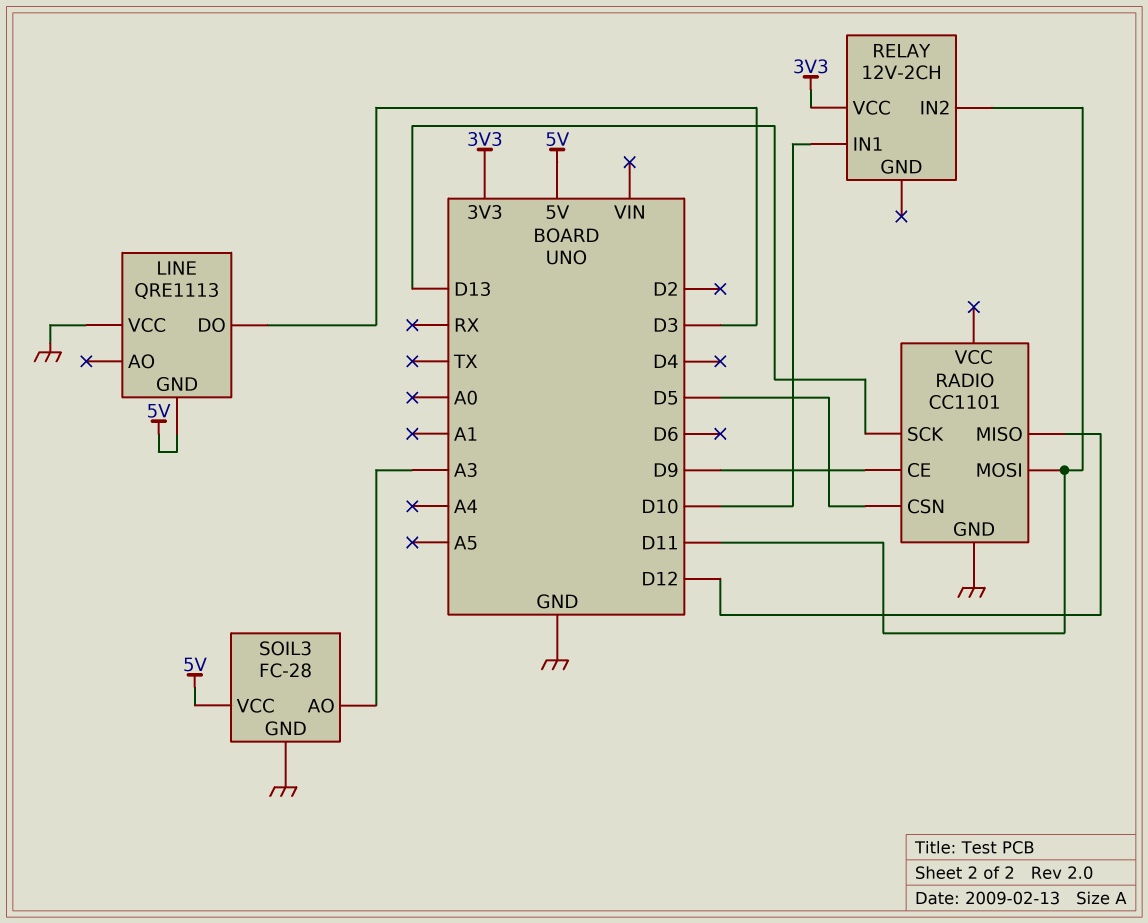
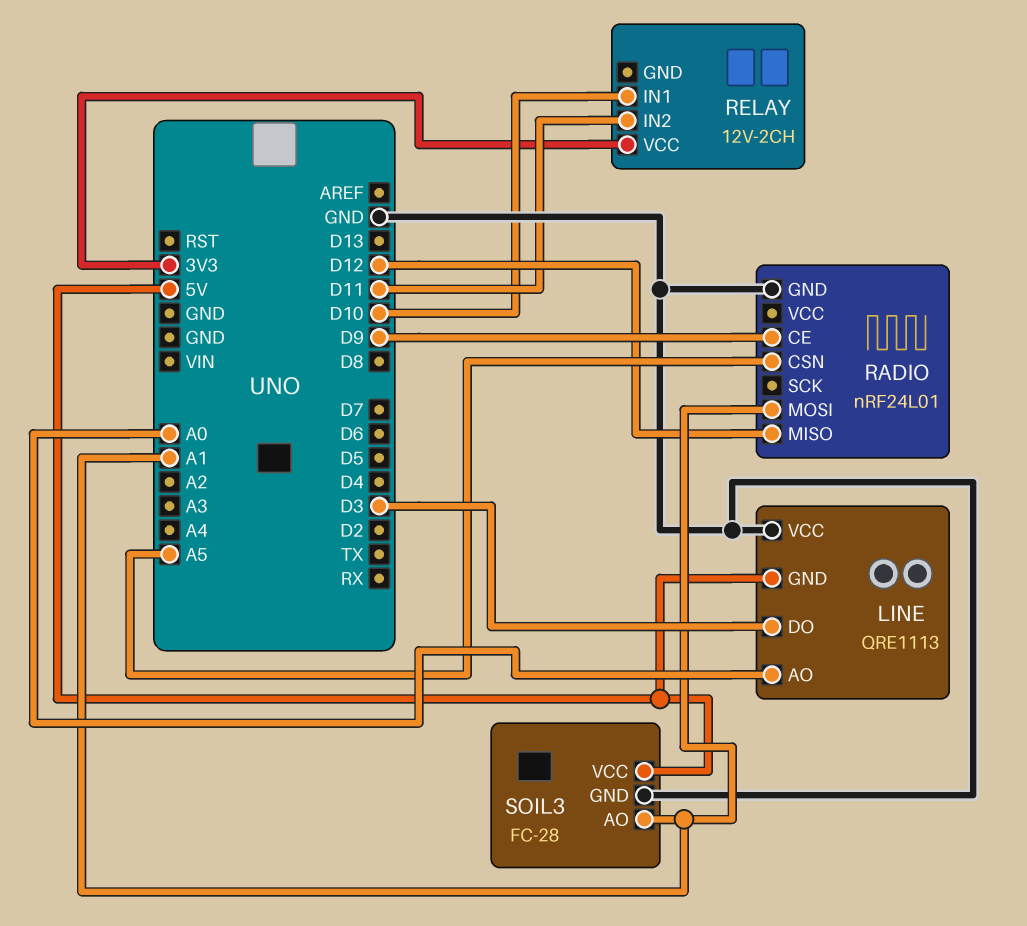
LINE pin AO: none -> A0
RADIO: CC1101 -> nRF24L01
RADIO pin CSN: D5 -> A5
RADIO pin MOSI: D11 -> A1
RADIO pin SCK: D13 -> none
SOIL3 pin AO: A3 -> A1

